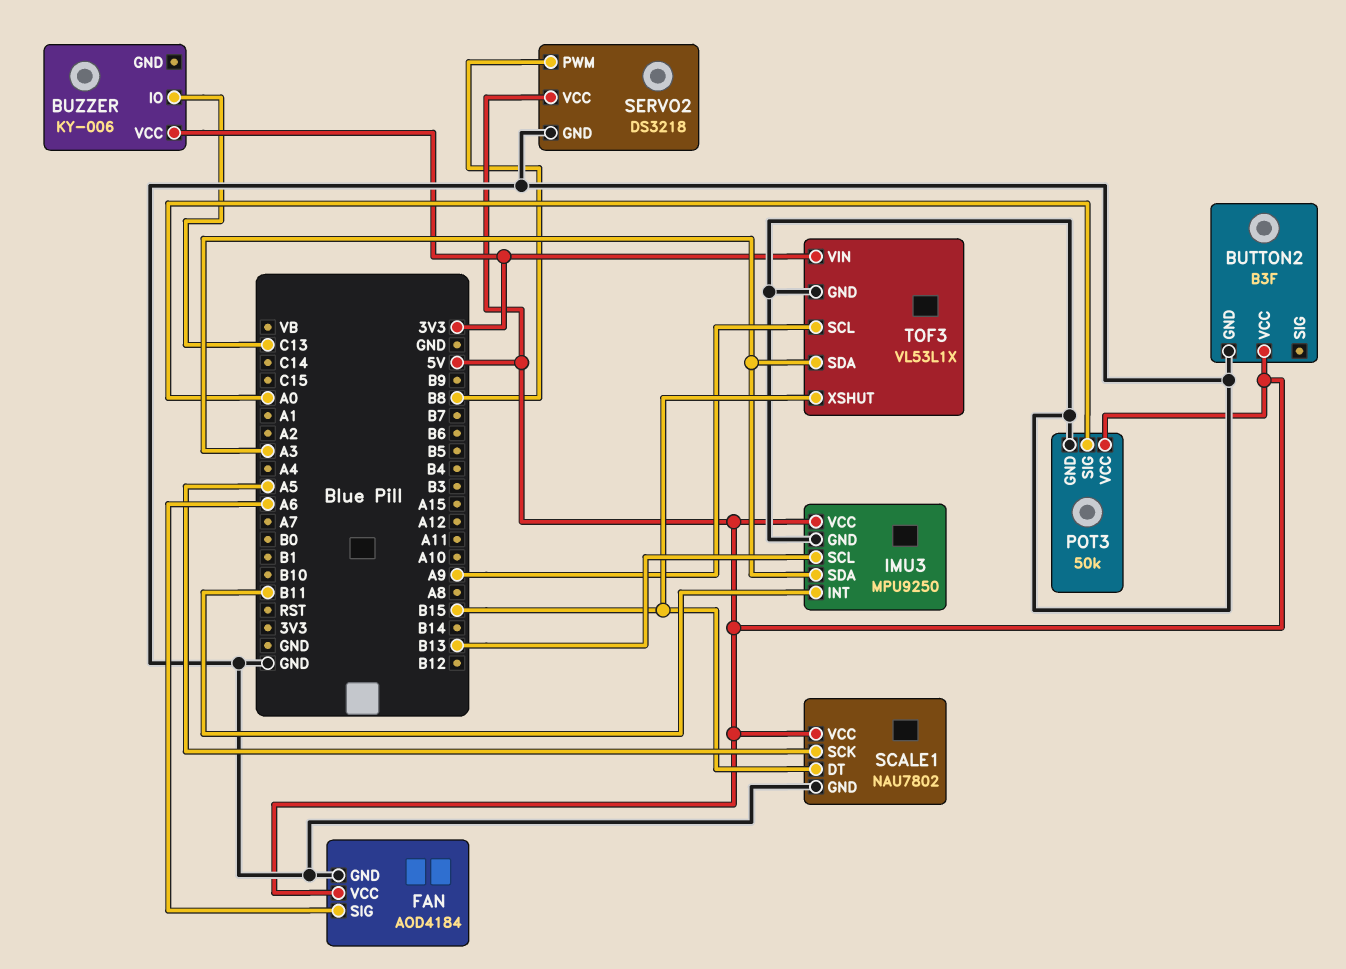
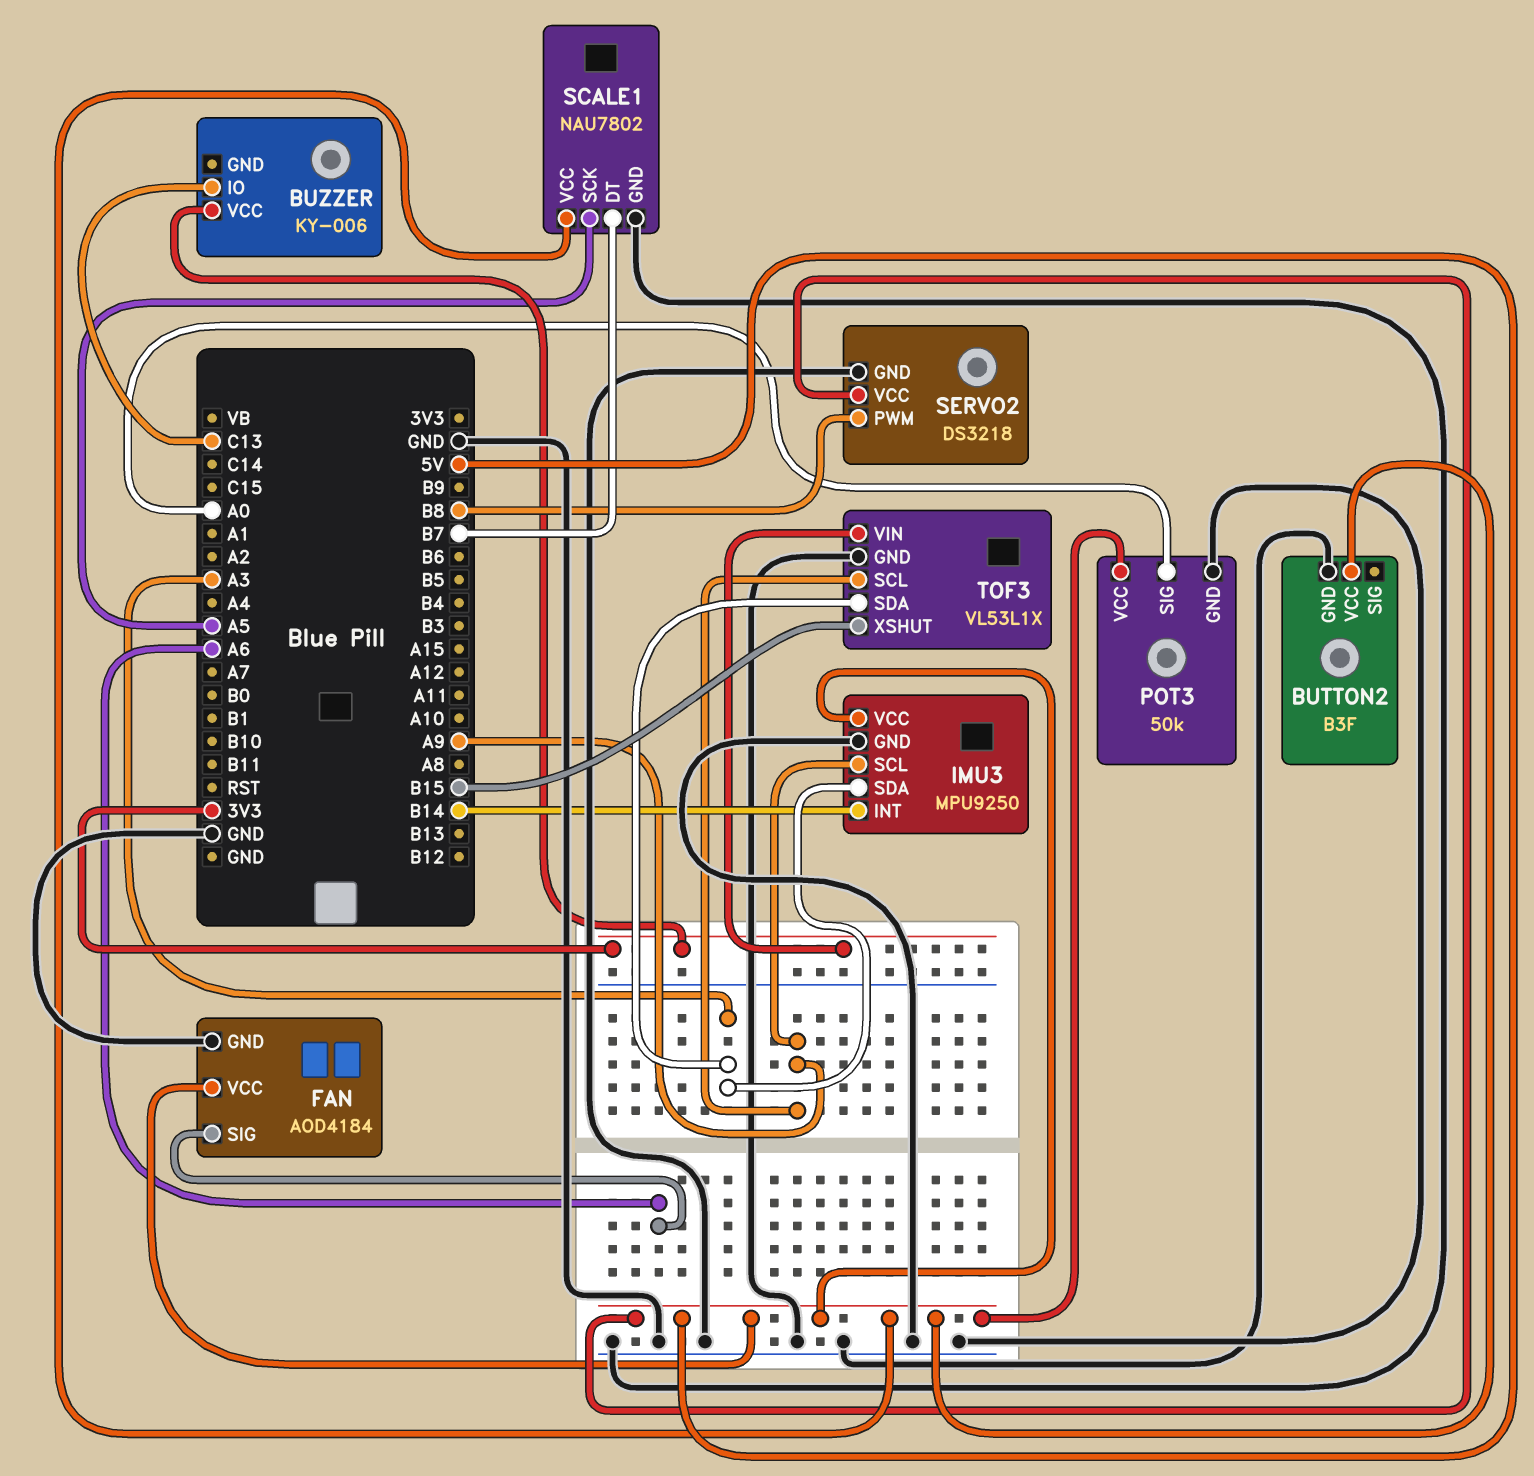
IMU3 pin INT: B11 -> B14
IMU3 pin SCL: B13 -> A9
SCALE1 pin DT: B15 -> B7

